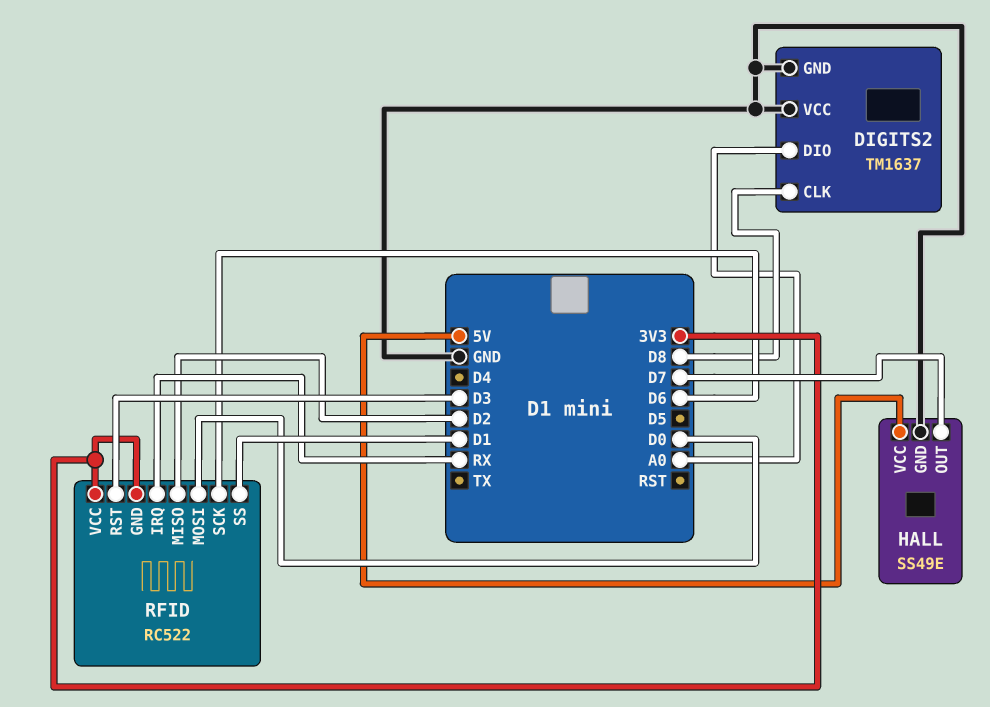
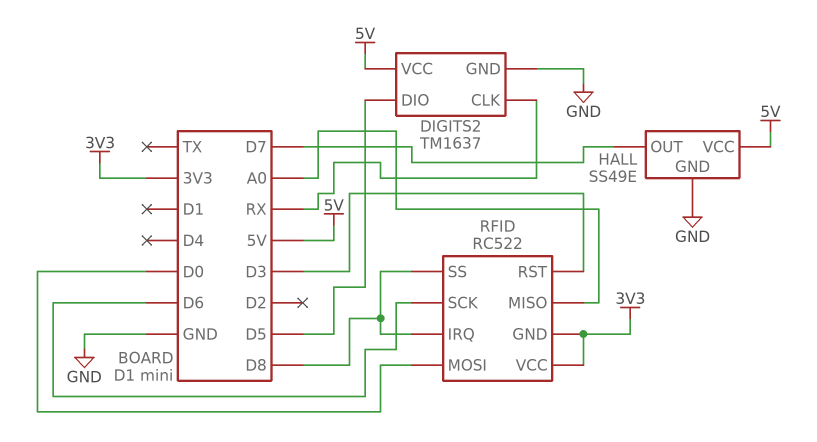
DIGITS2 pin CLK: D8 -> RX
DIGITS2 pin DIO: A0 -> D5
DIGITS2 pin VCC: GND -> 5V
RFID pin IRQ: RX -> D8
RFID pin MISO: D2 -> A0
RFID pin SS: D1 -> D8

